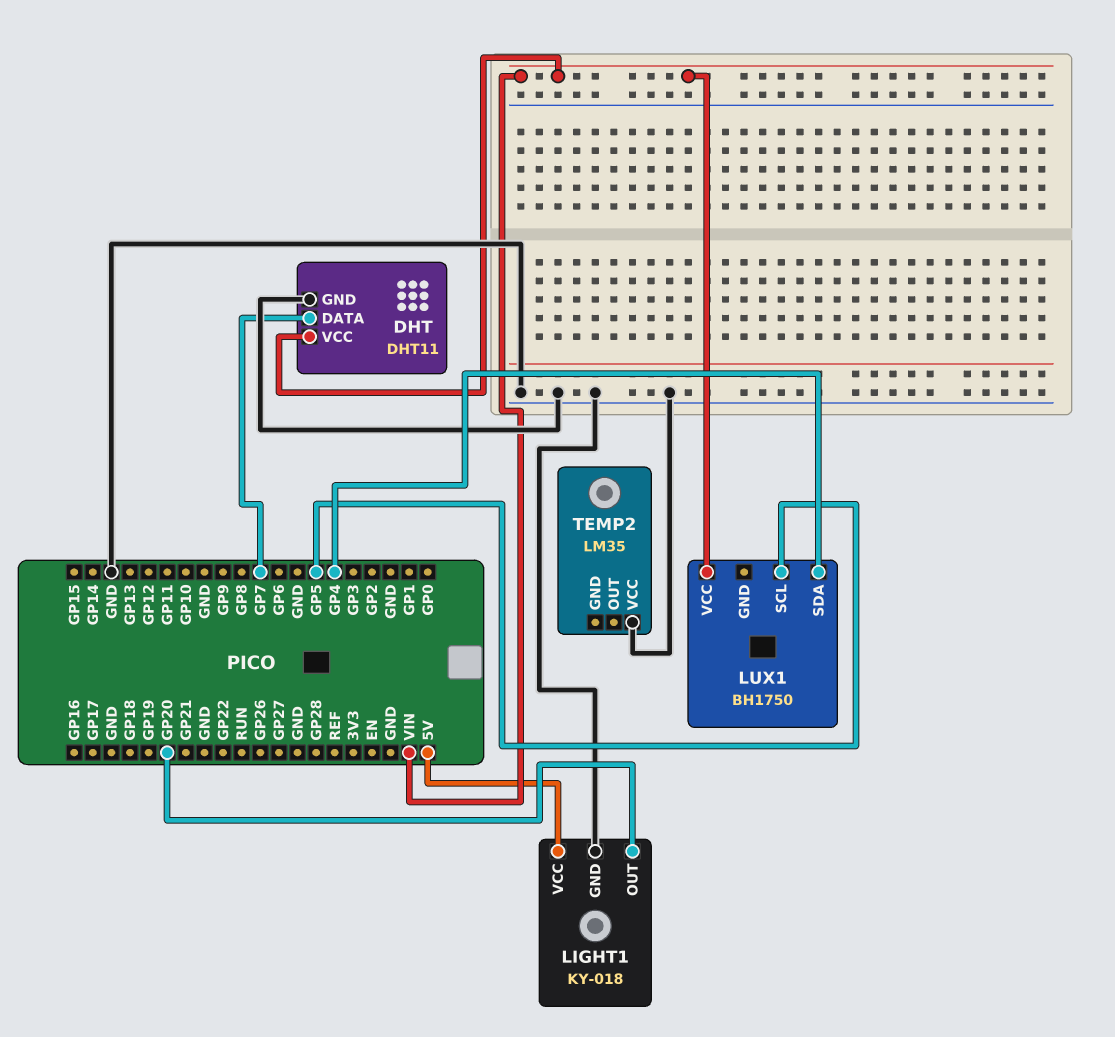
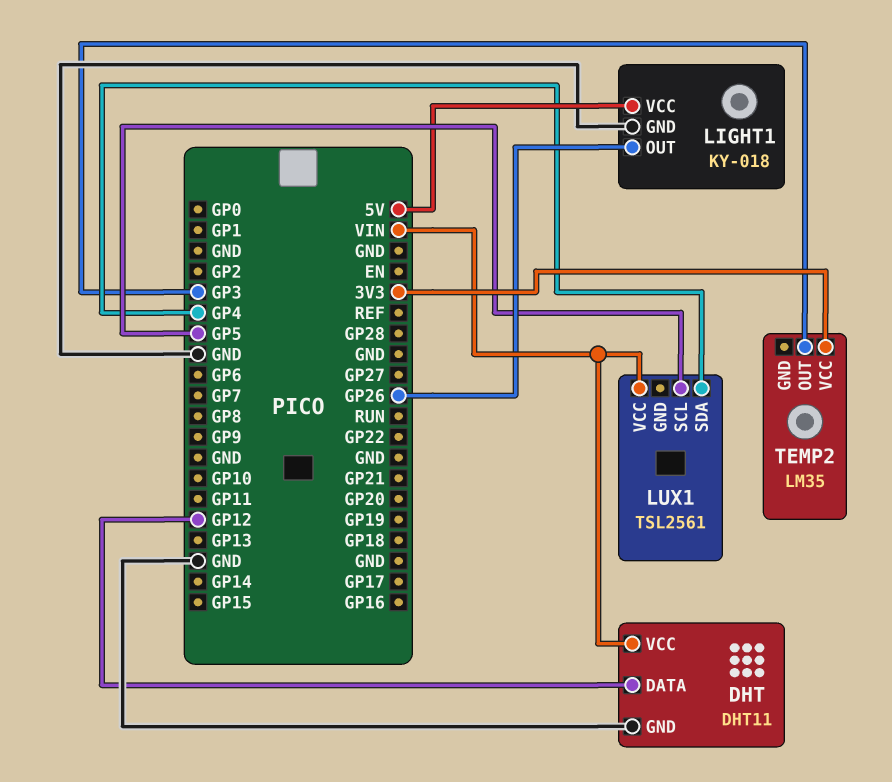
DHT pin DATA: GP7 -> GP12
LIGHT1 pin OUT: GP20 -> GP26
LUX1: BH1750 -> TSL2561
TEMP2 pin OUT: none -> GP3
TEMP2 pin VCC: GND -> 3V3

